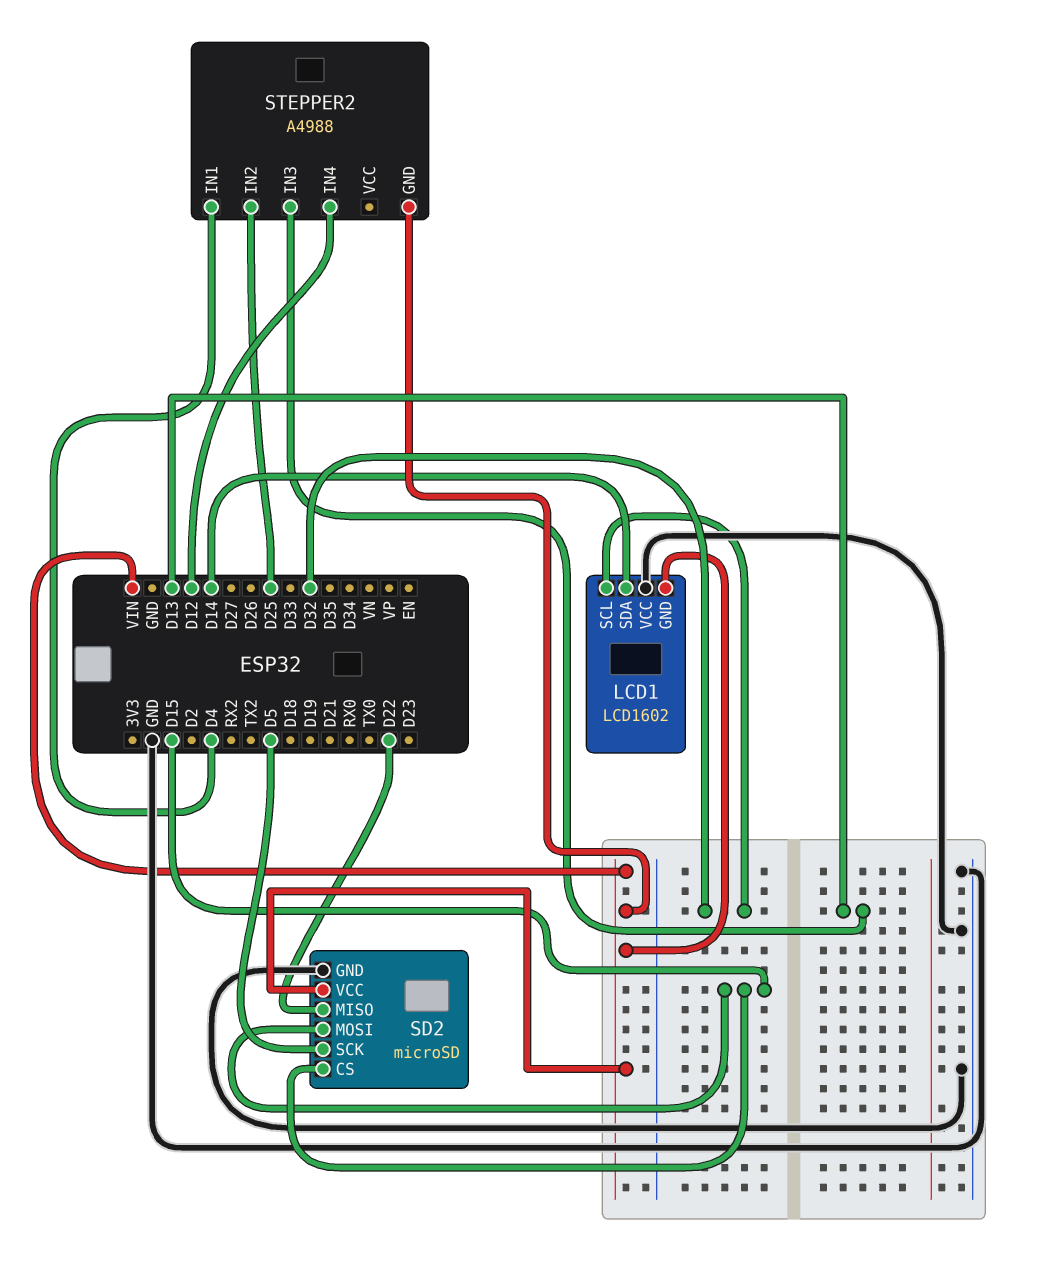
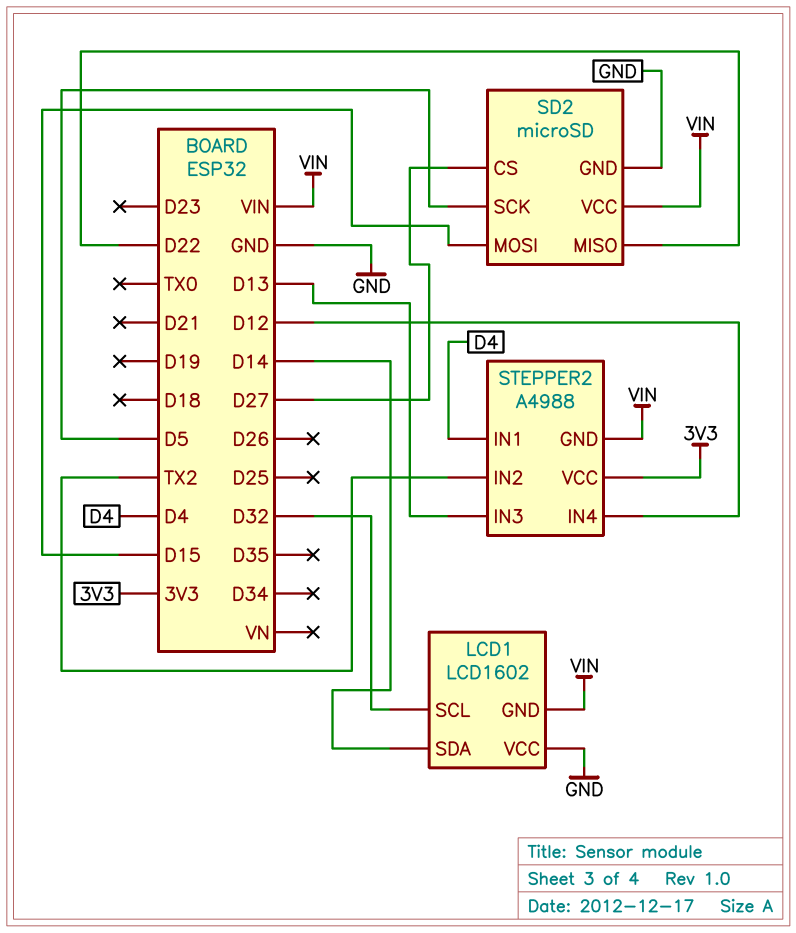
SD2 pin CS: D15 -> D27
STEPPER2 pin IN2: D25 -> TX2
STEPPER2 pin VCC: none -> 3V3

